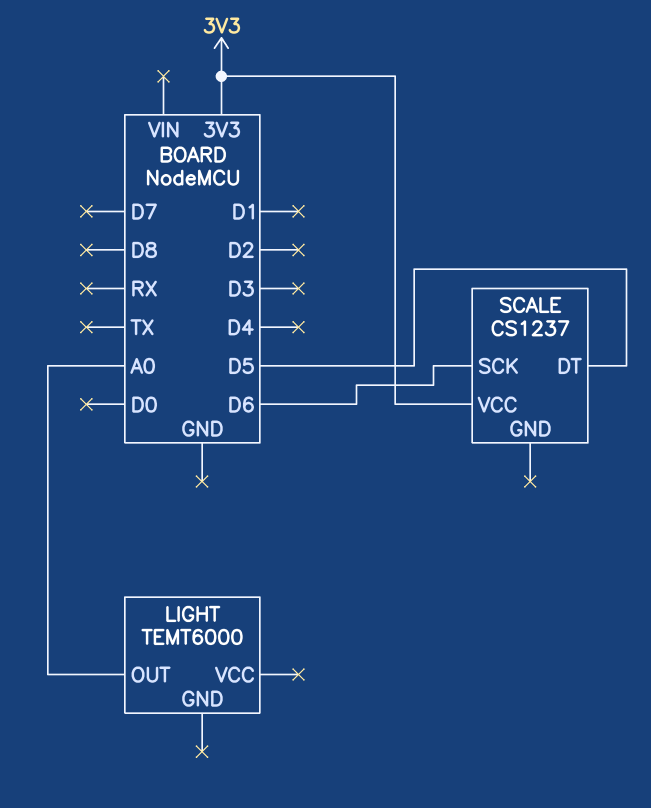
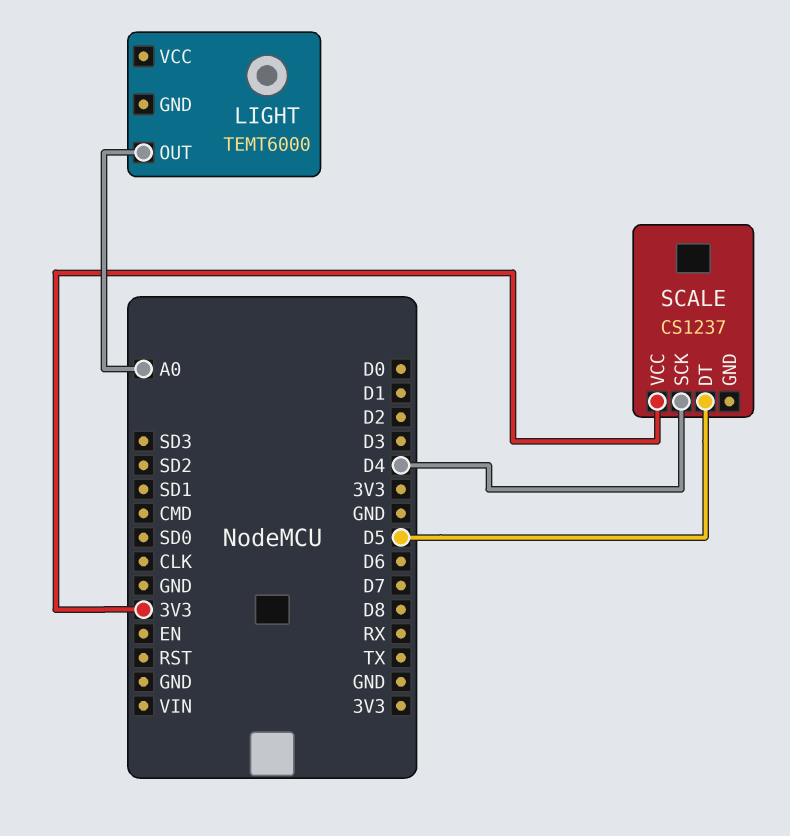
SCALE pin SCK: D6 -> D4

